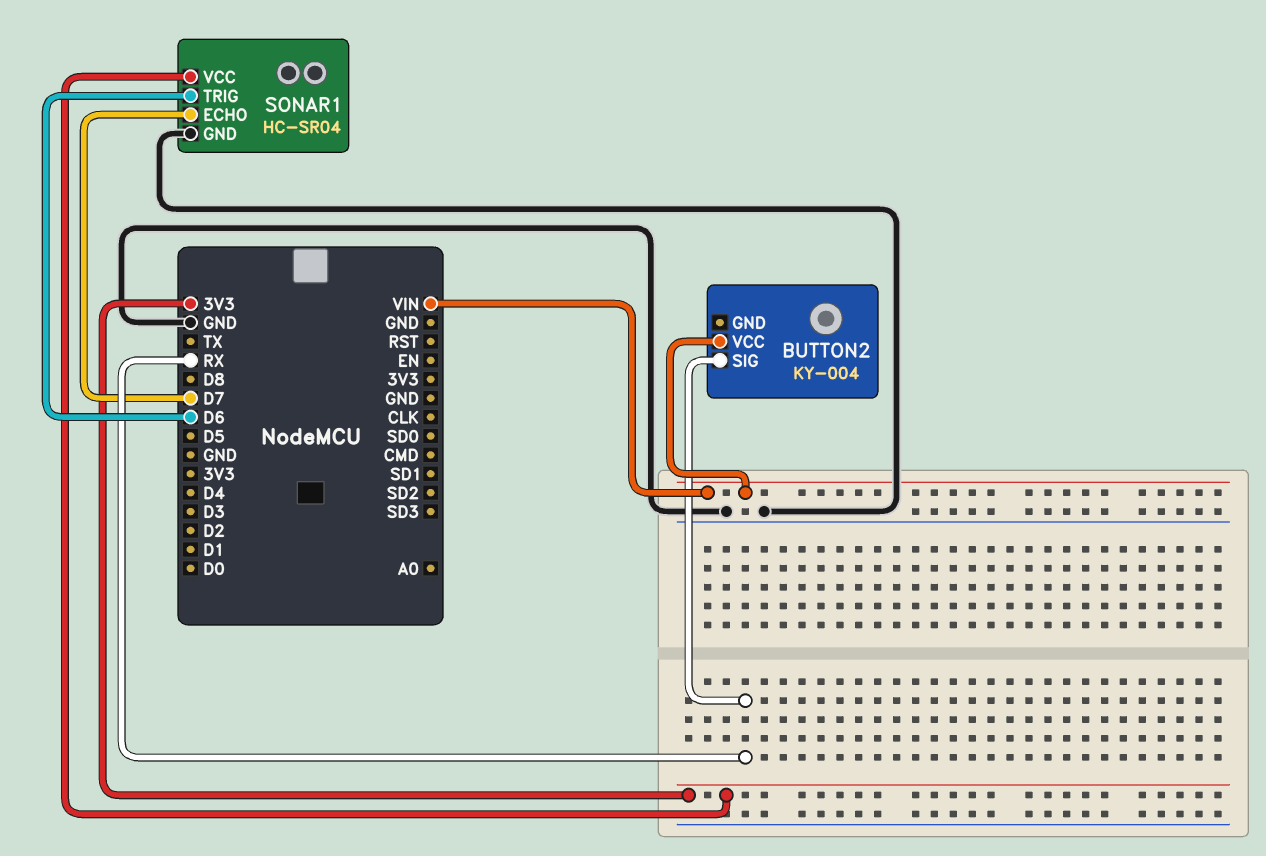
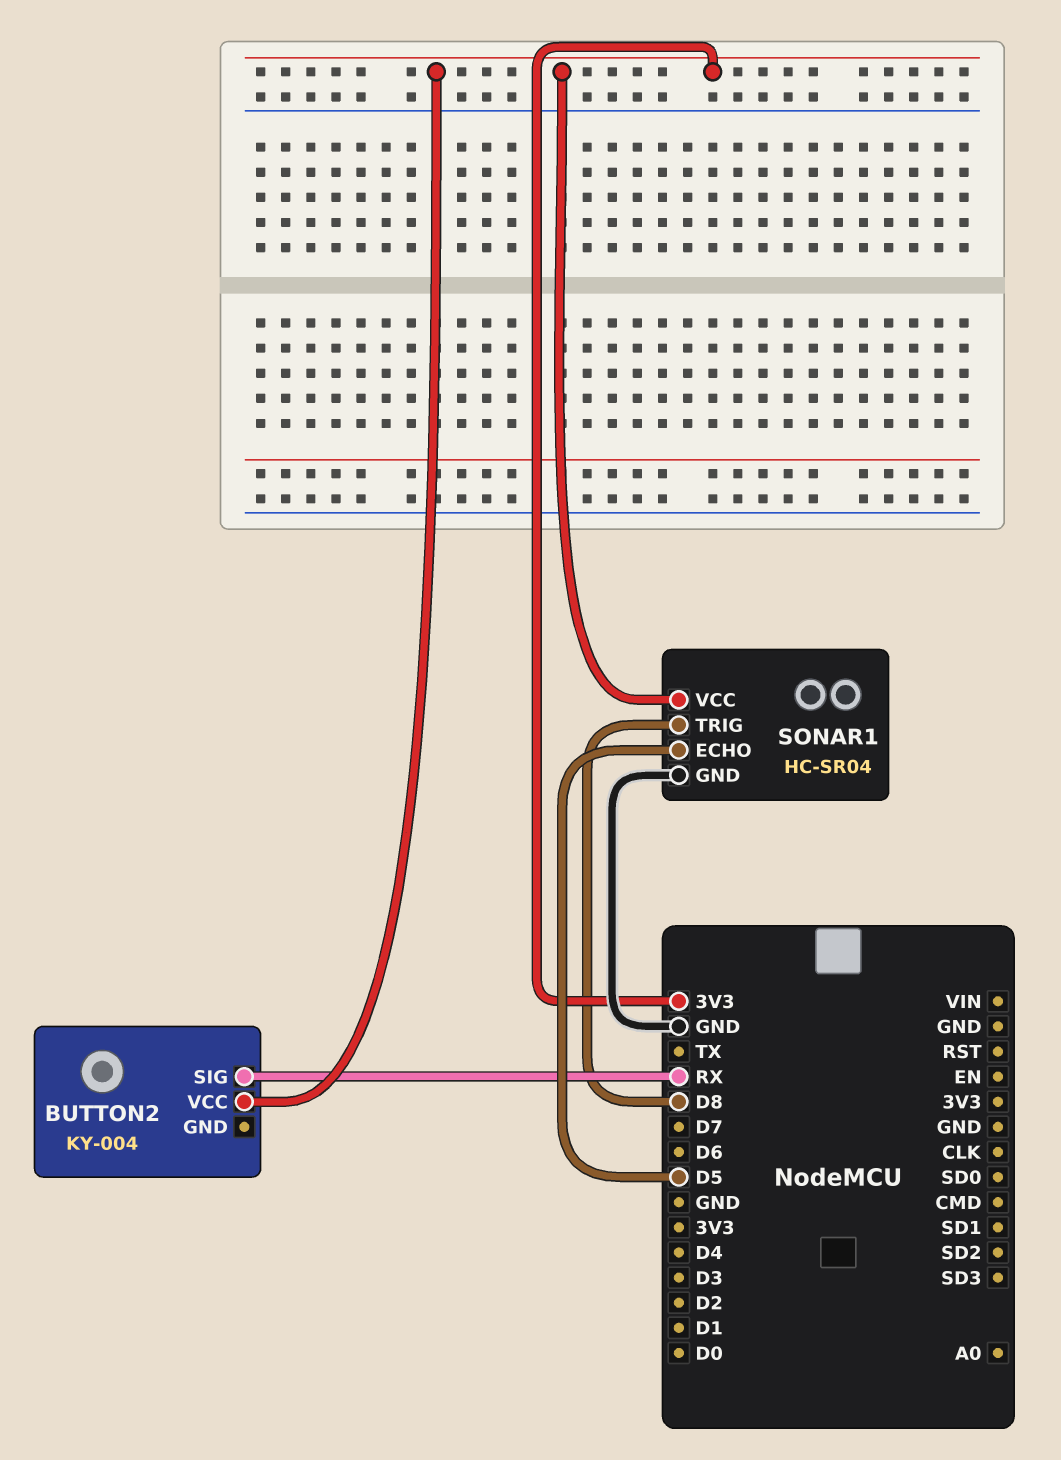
BUTTON2 pin VCC: VIN -> 3V3
SONAR1 pin ECHO: D7 -> D5
SONAR1 pin TRIG: D6 -> D8

